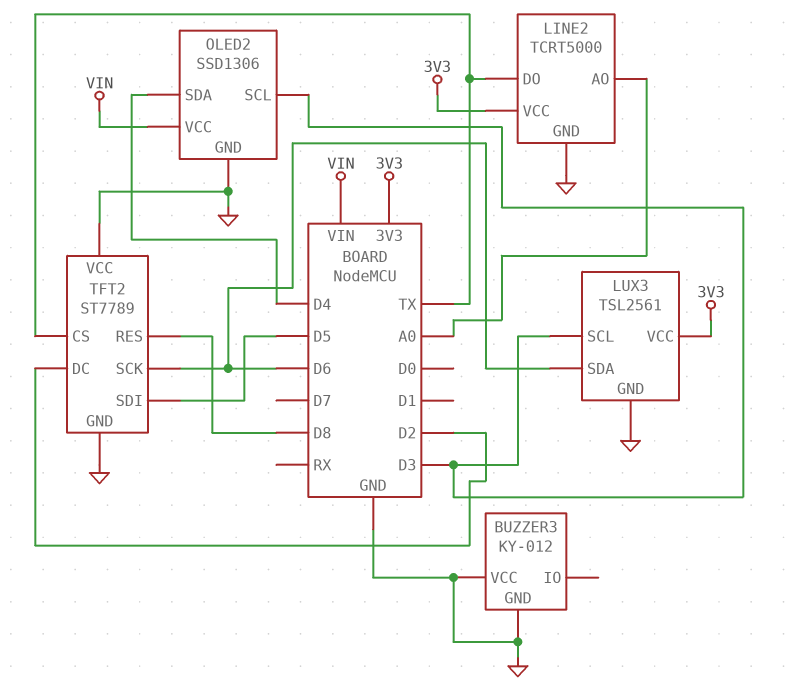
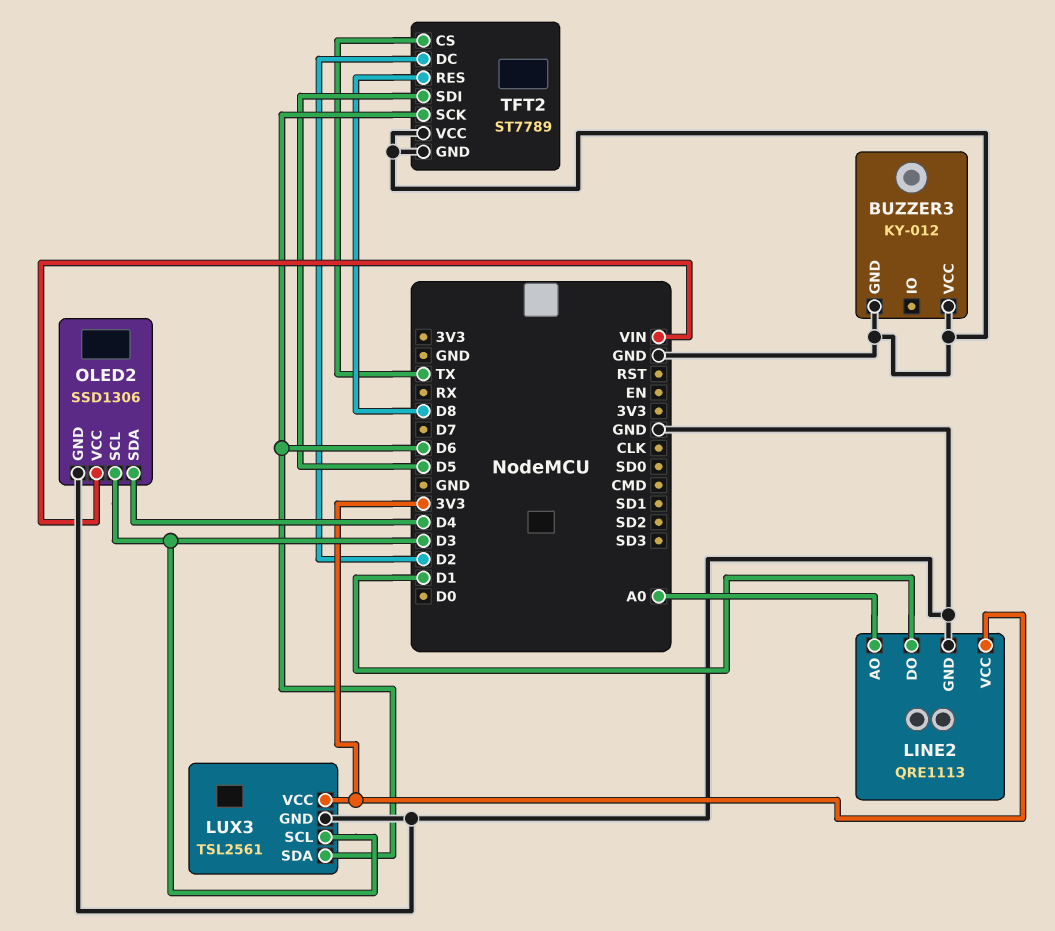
LINE2: TCRT5000 -> QRE1113
LINE2 pin DO: TX -> D1

